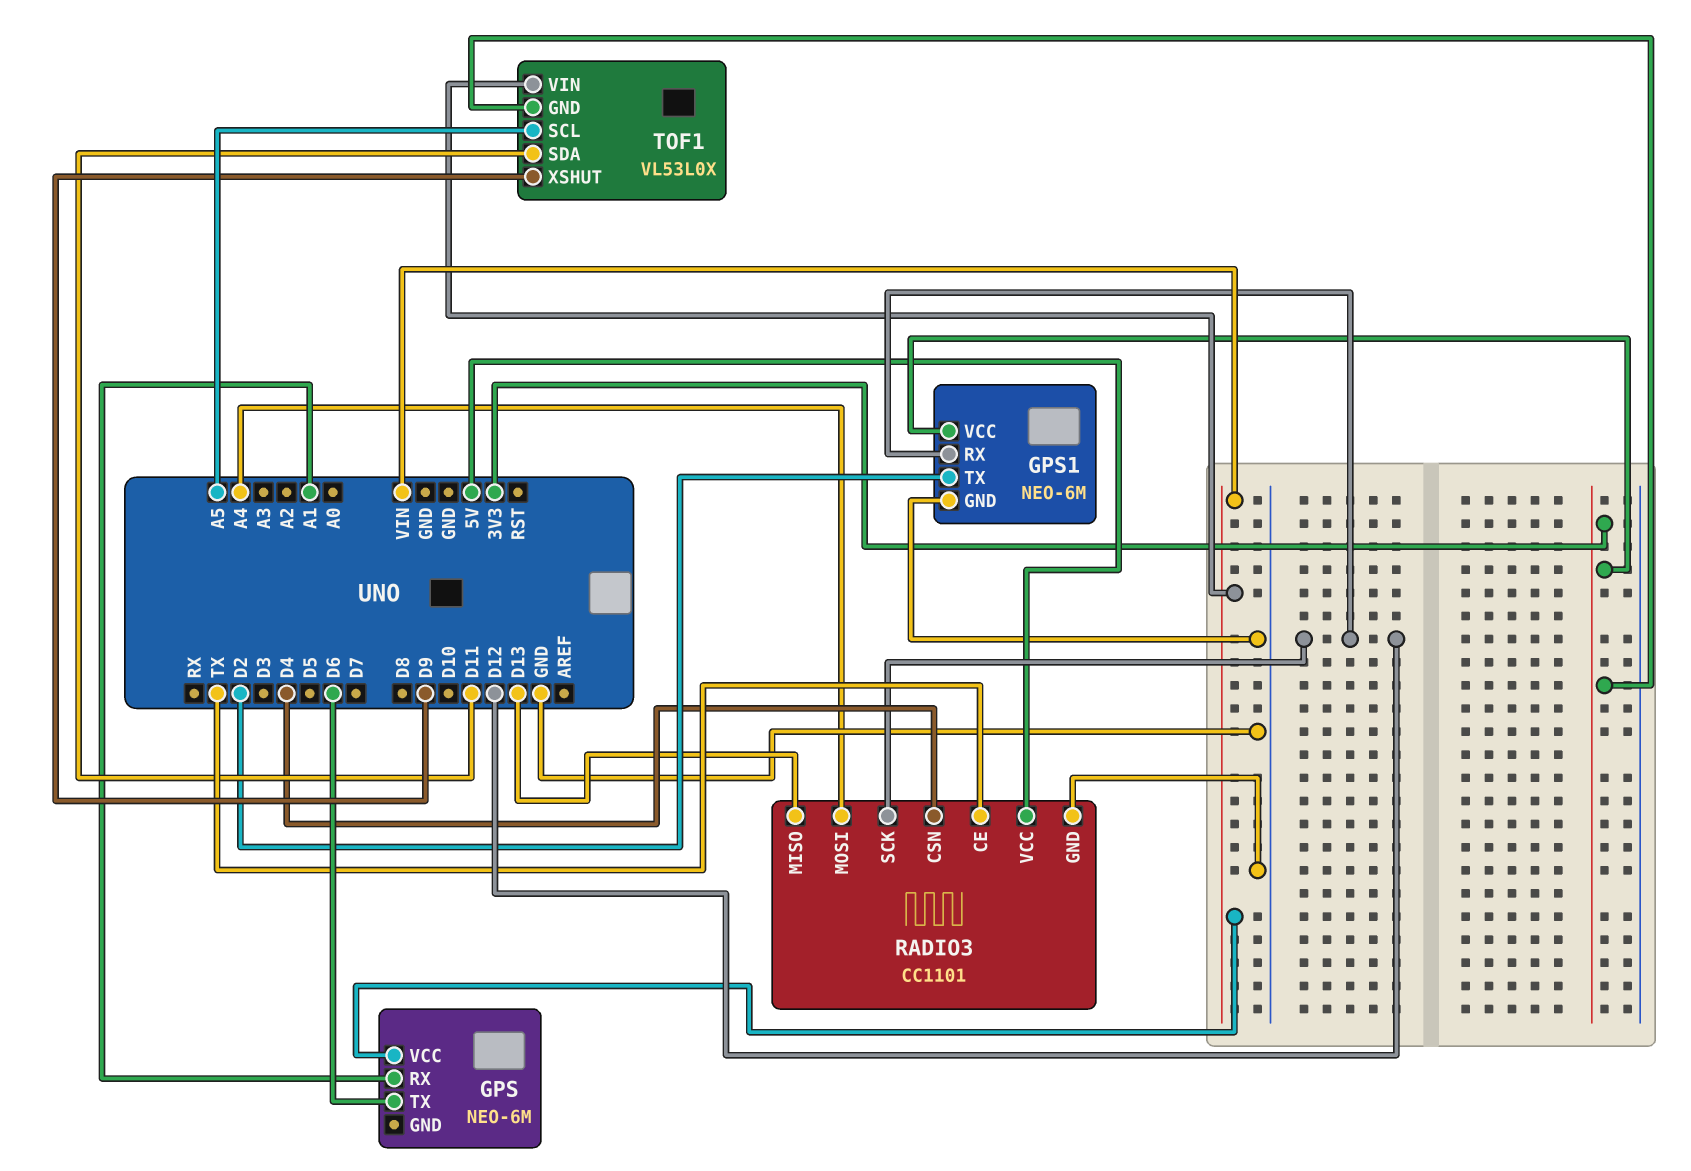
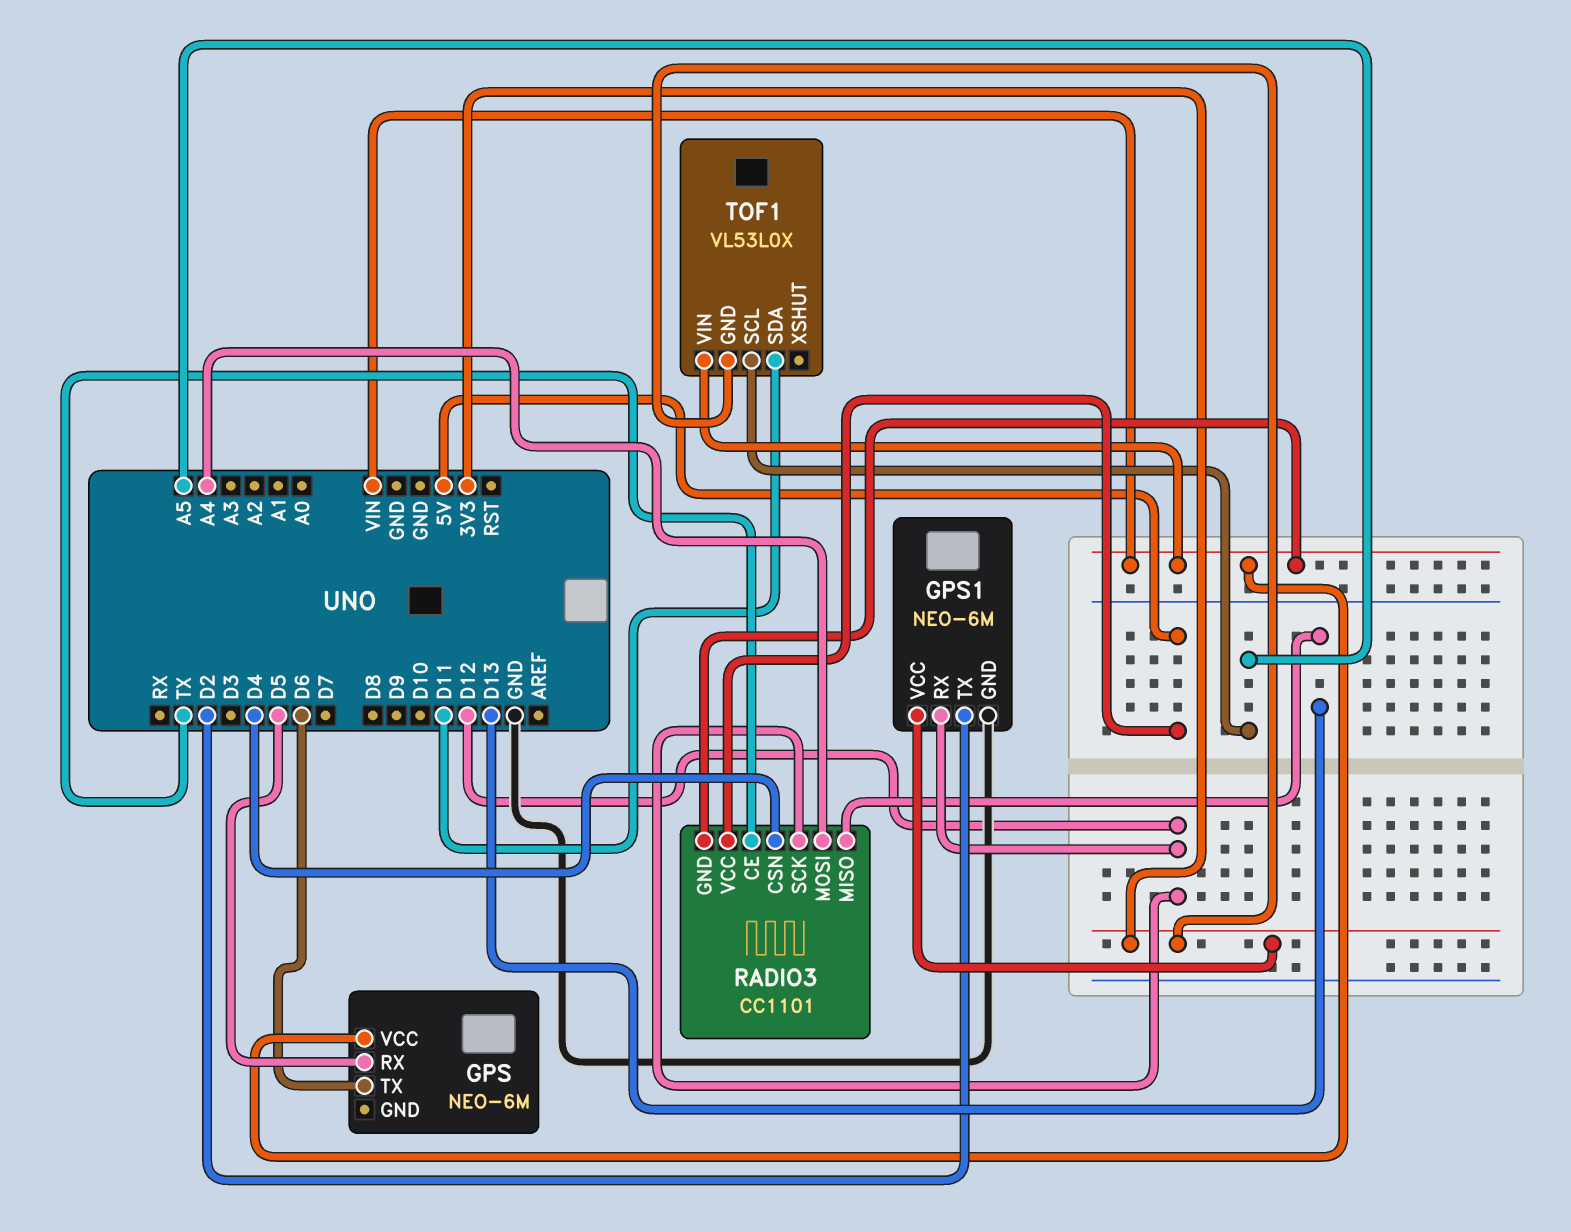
GPS pin RX: A1 -> D5
RADIO3 pin GND: GND -> VIN
TOF1 pin XSHUT: D9 -> none

